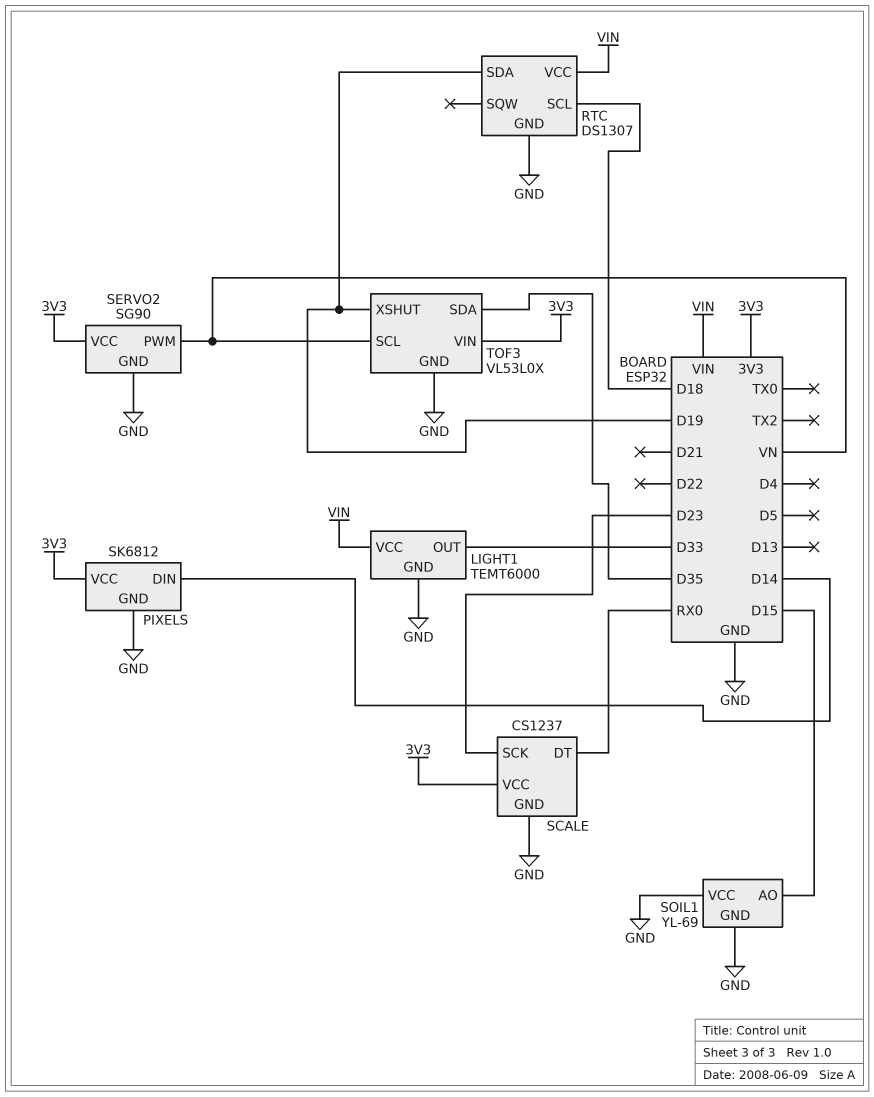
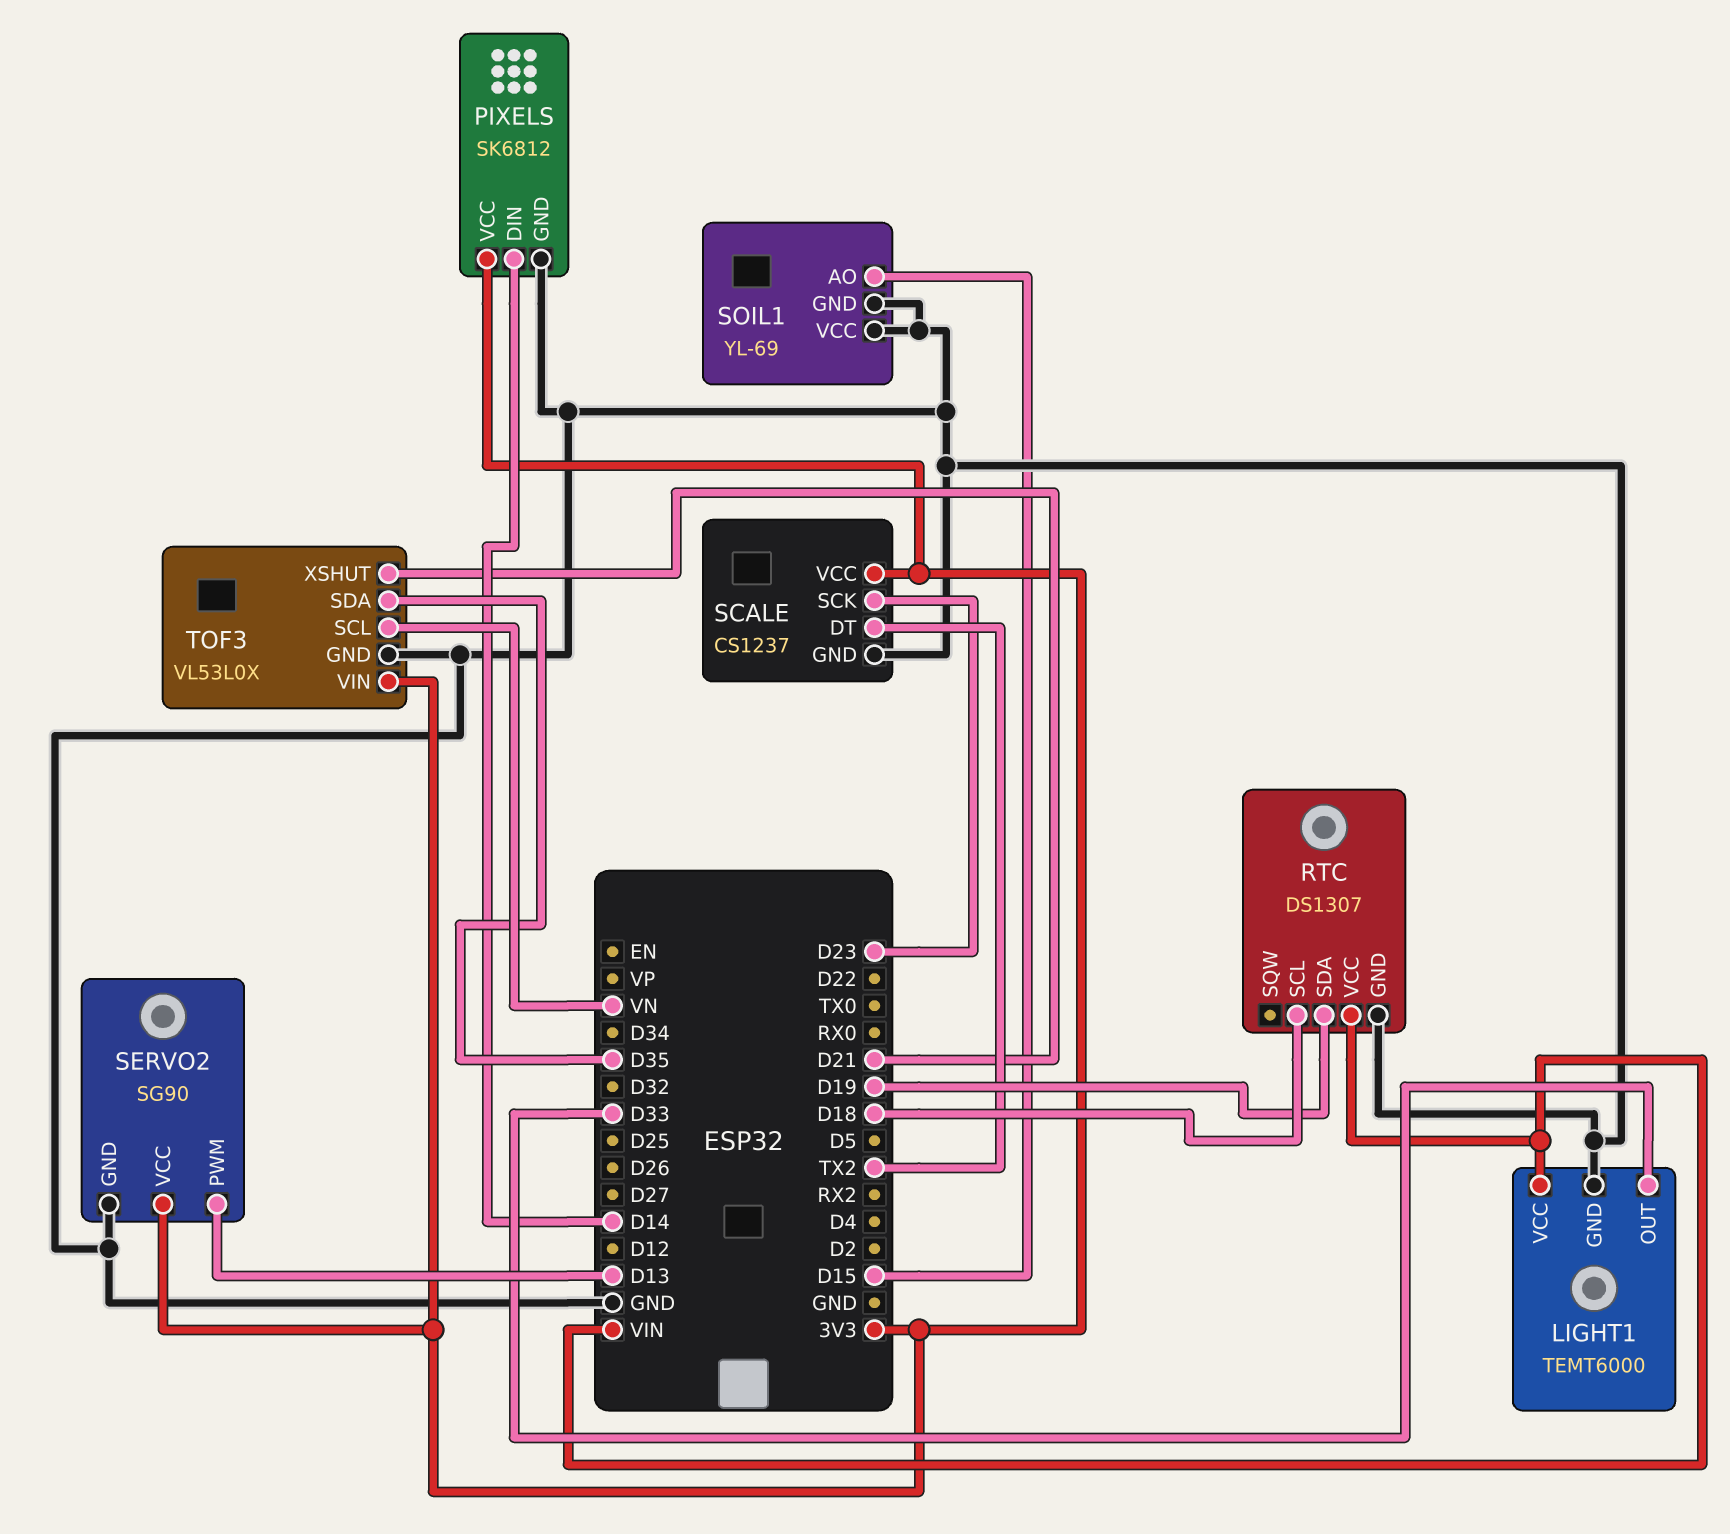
SCALE pin DT: RX0 -> TX2
SERVO2 pin PWM: VN -> D13
TOF3 pin XSHUT: D19 -> D21

